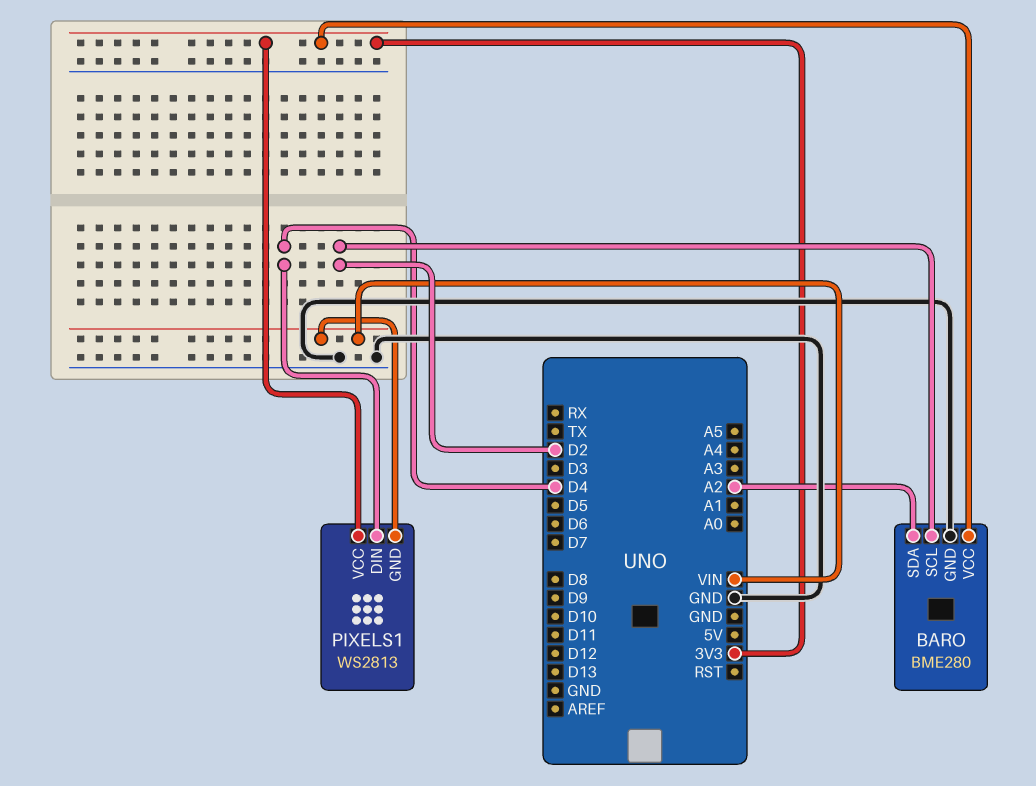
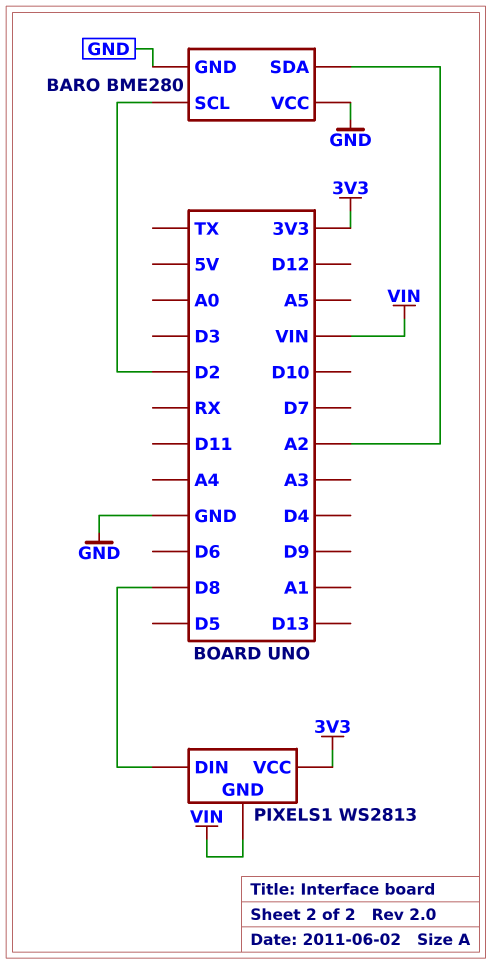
BARO pin VCC: 3V3 -> GND
PIXELS1 pin DIN: D4 -> D8

